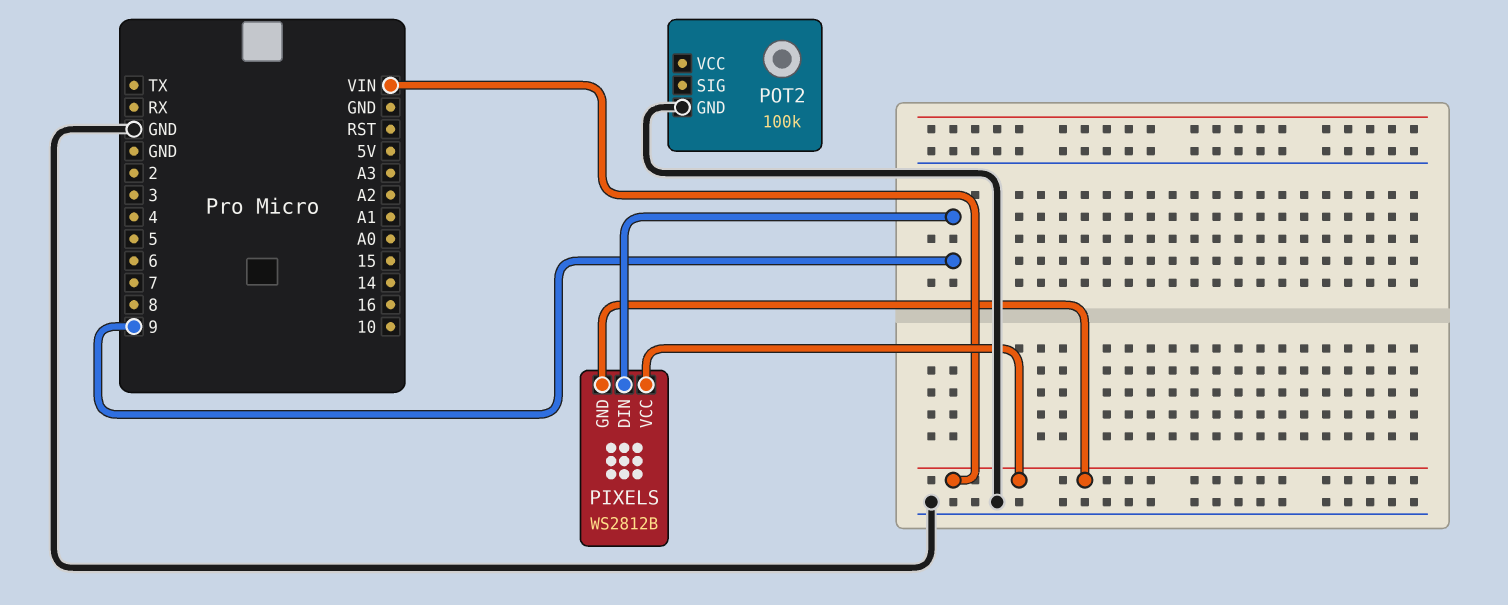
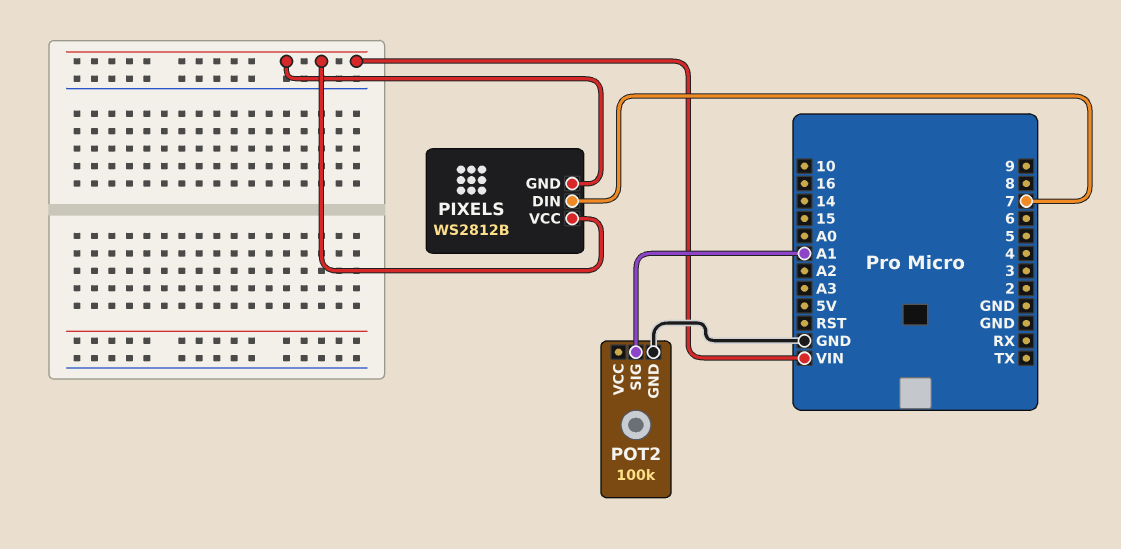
PIXELS pin DIN: 9 -> 7
POT2 pin SIG: none -> A1

